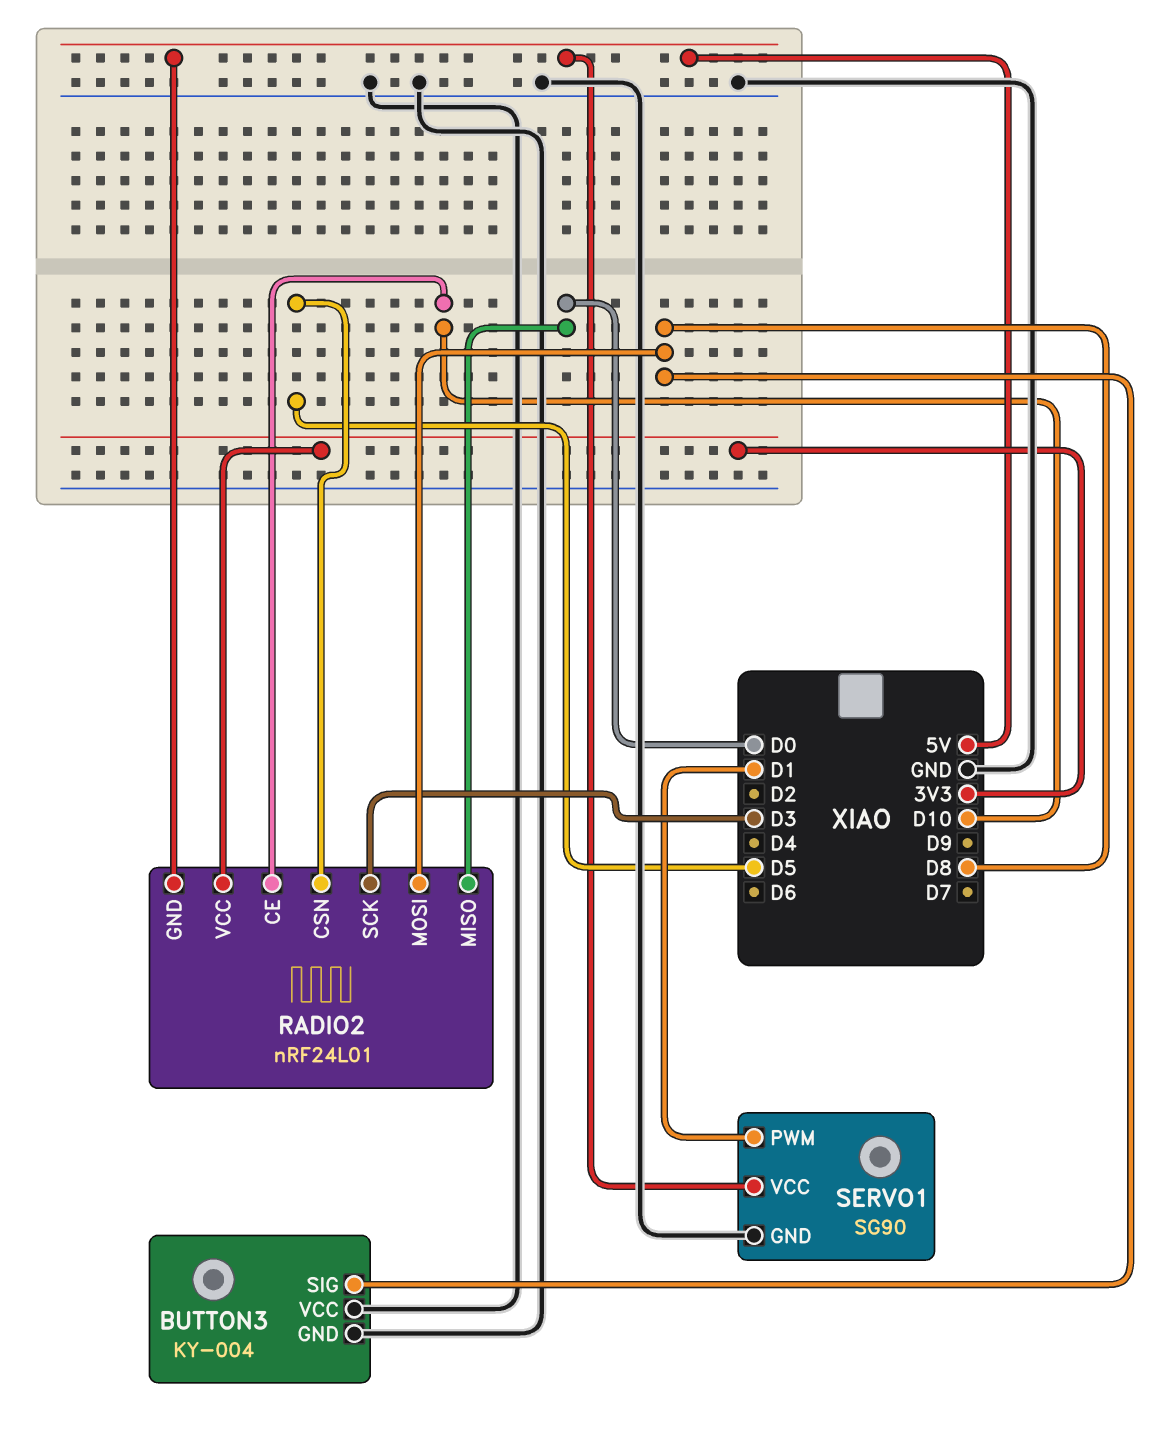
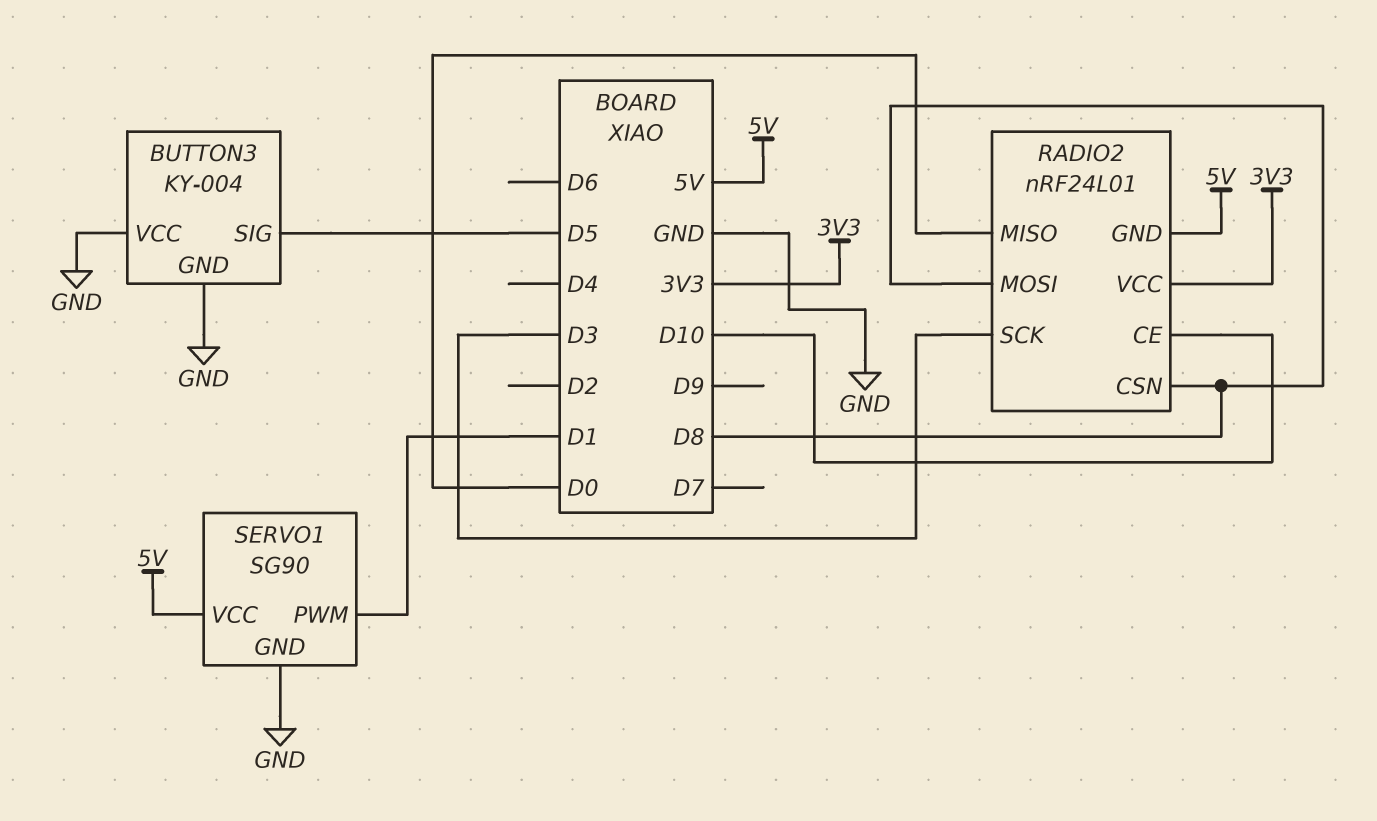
BUTTON3 pin SIG: D8 -> D5
RADIO2 pin CSN: D5 -> D8

